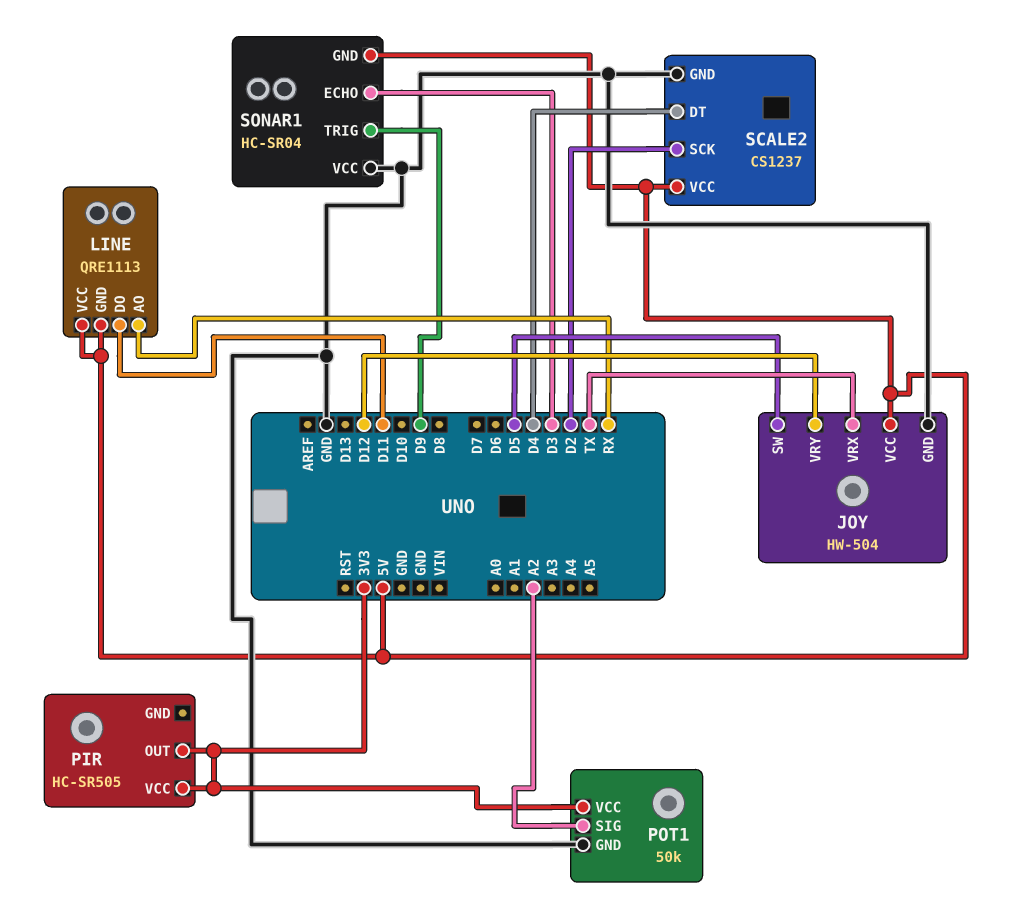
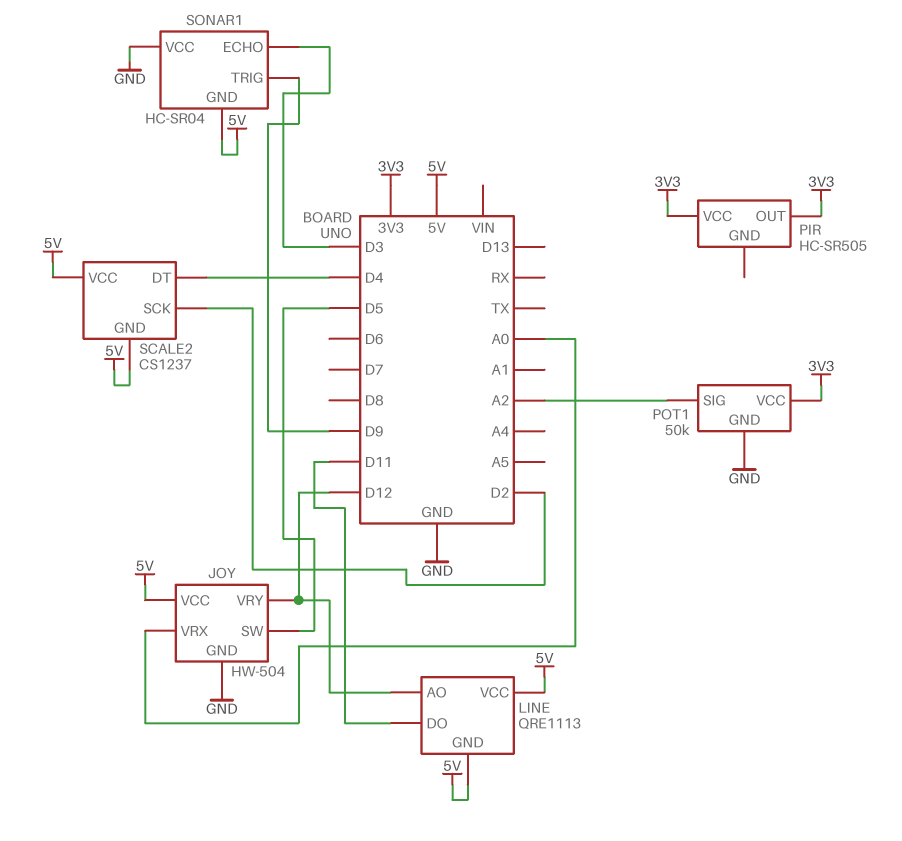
JOY pin VRX: TX -> A0
LINE pin AO: RX -> D12
SCALE2 pin GND: GND -> 5V

